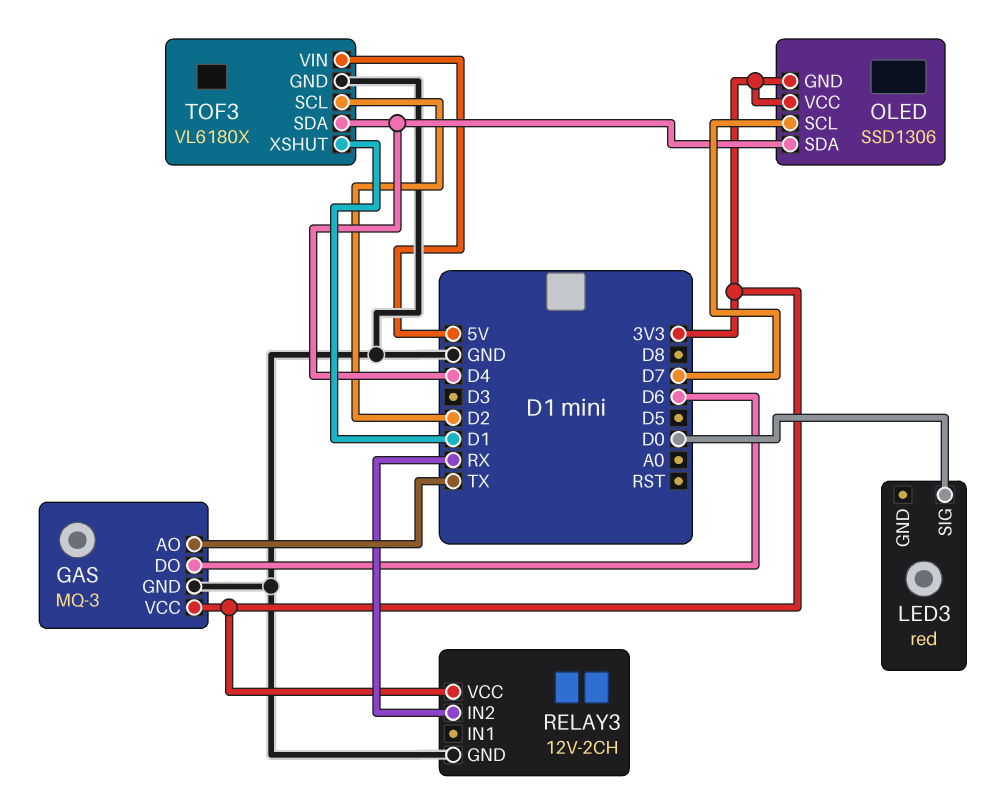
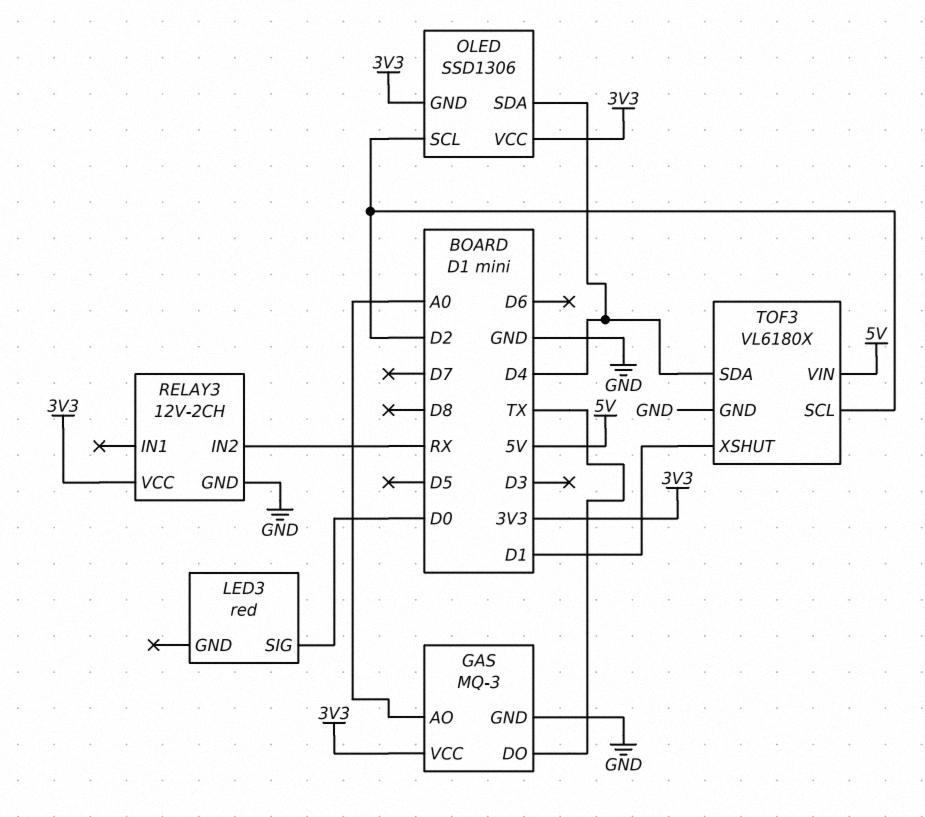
GAS pin AO: TX -> A0
GAS pin DO: D6 -> TX
OLED pin SCL: D7 -> D2

